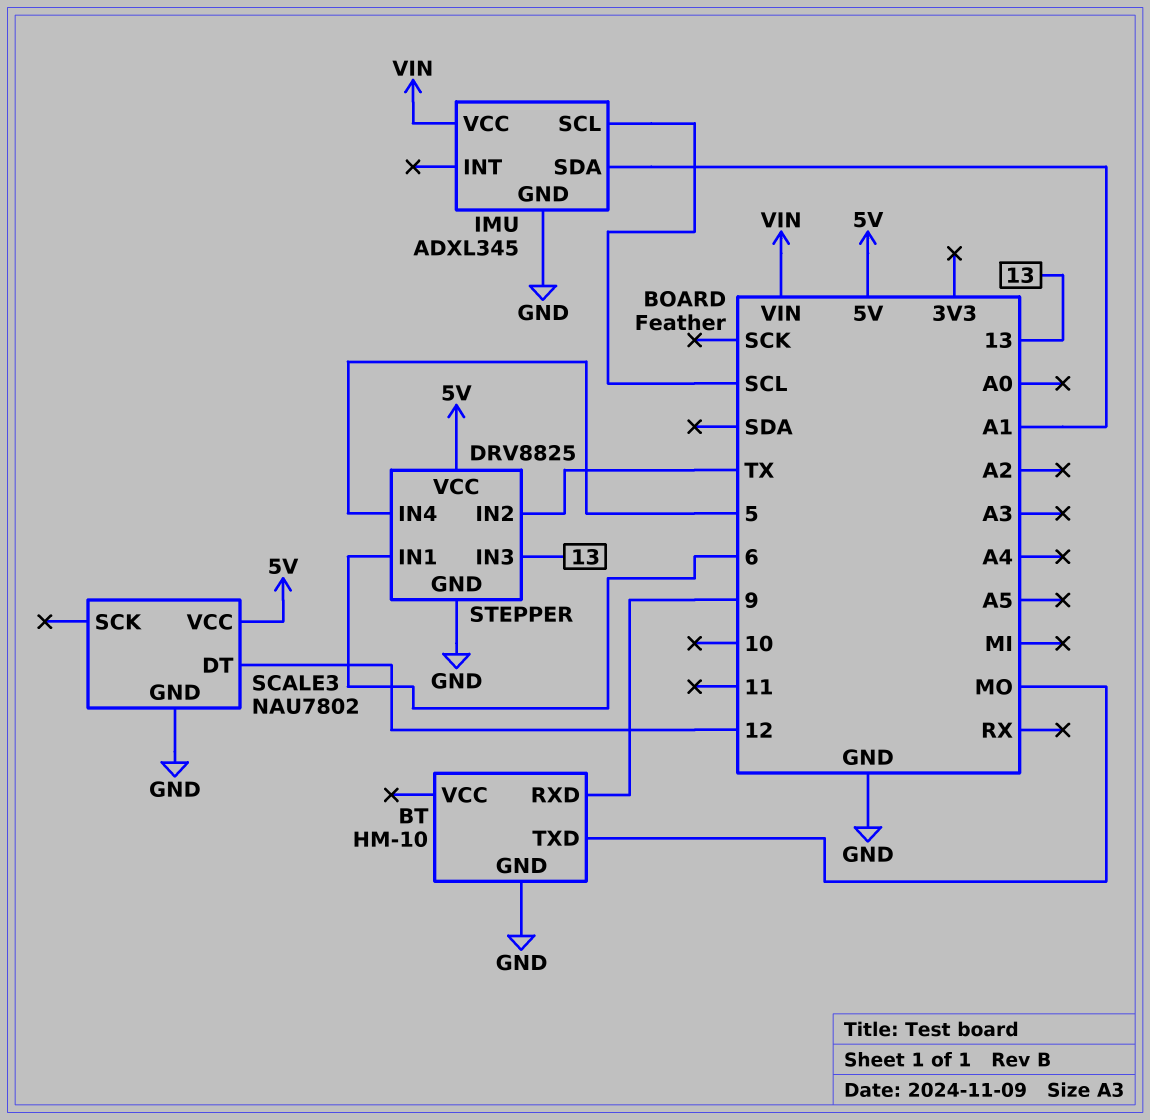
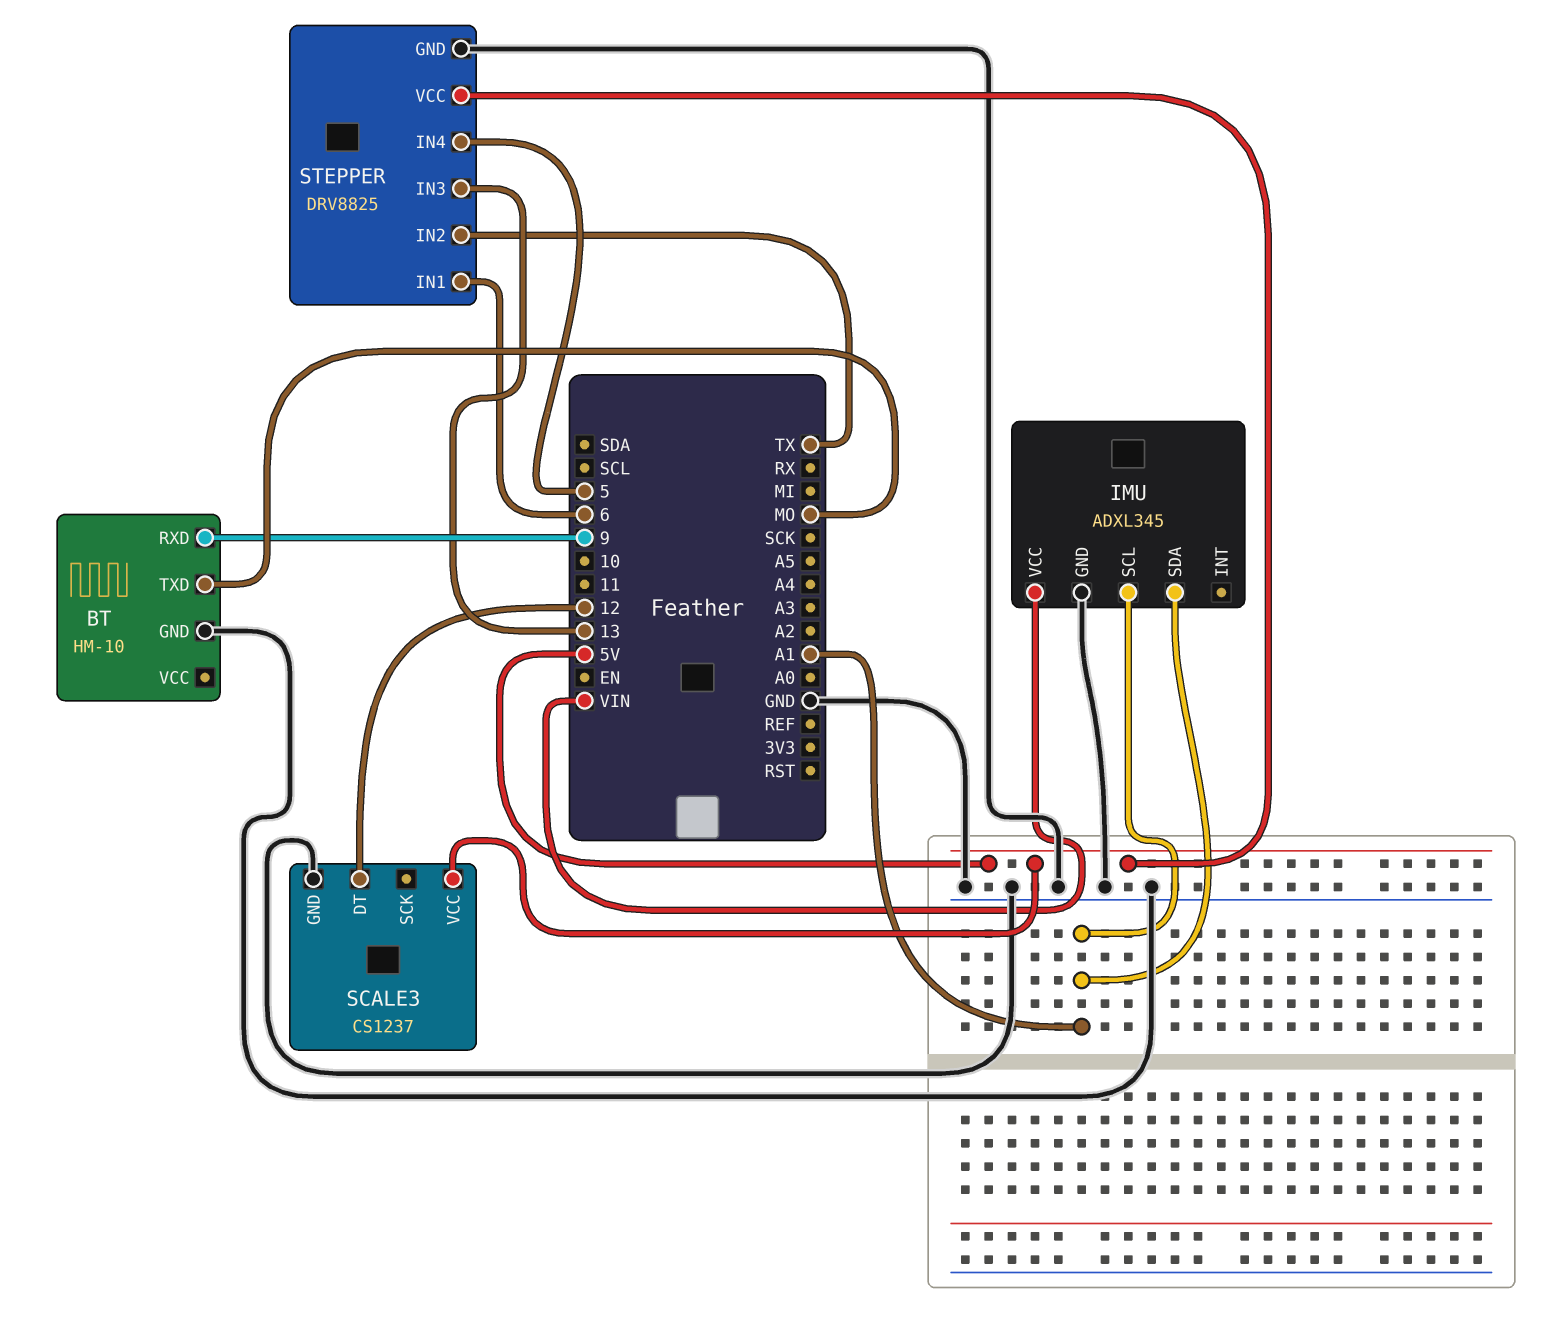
IMU pin SCL: SCL -> A1
SCALE3: NAU7802 -> CS1237

